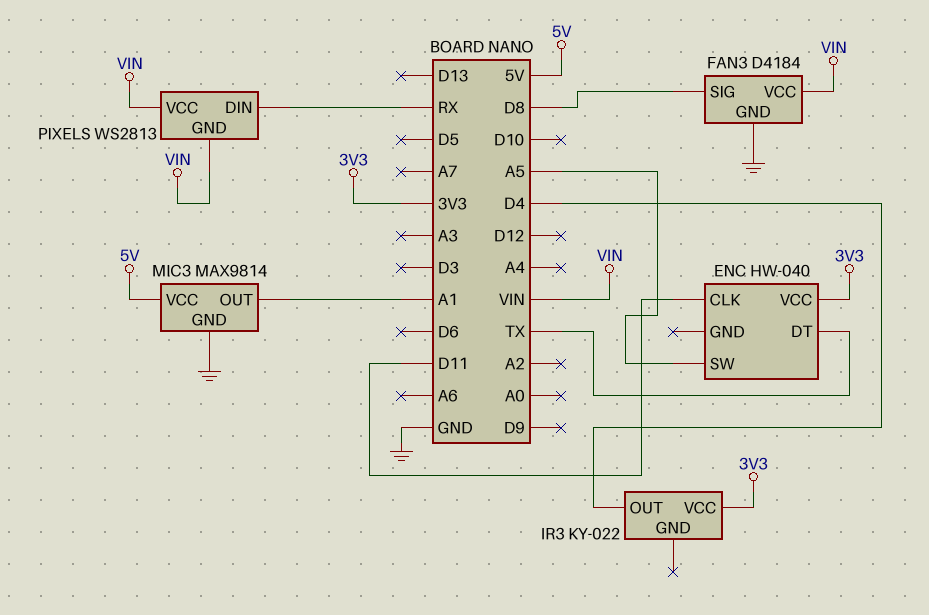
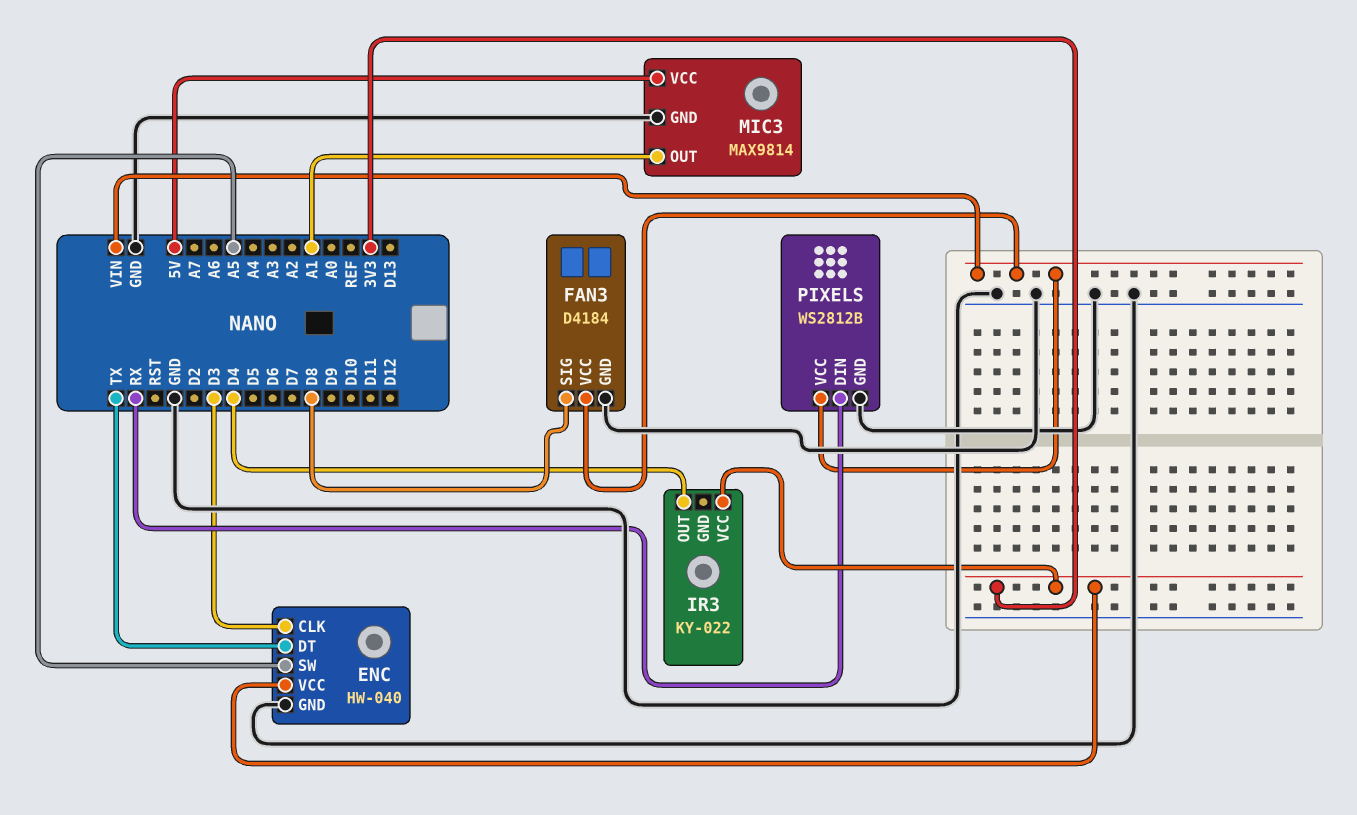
ENC pin CLK: D11 -> D3
ENC pin GND: none -> GND
PIXELS: WS2813 -> WS2812B
PIXELS pin GND: VIN -> GND

